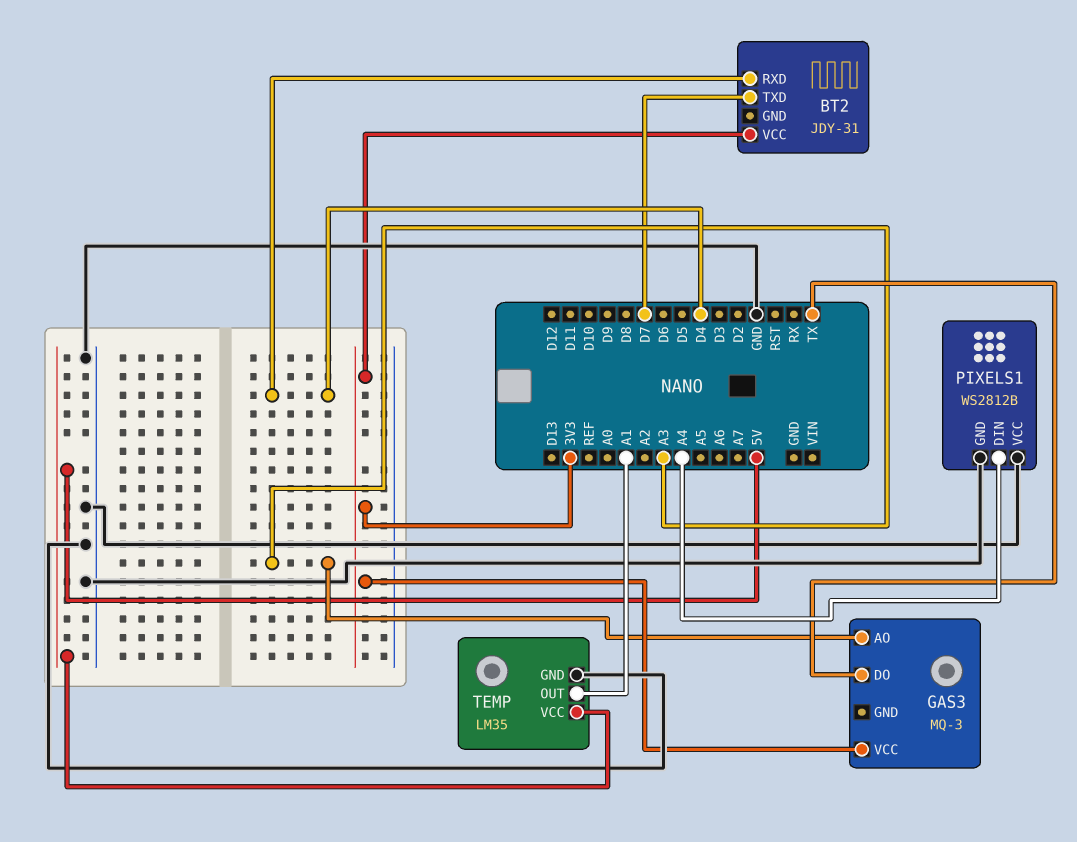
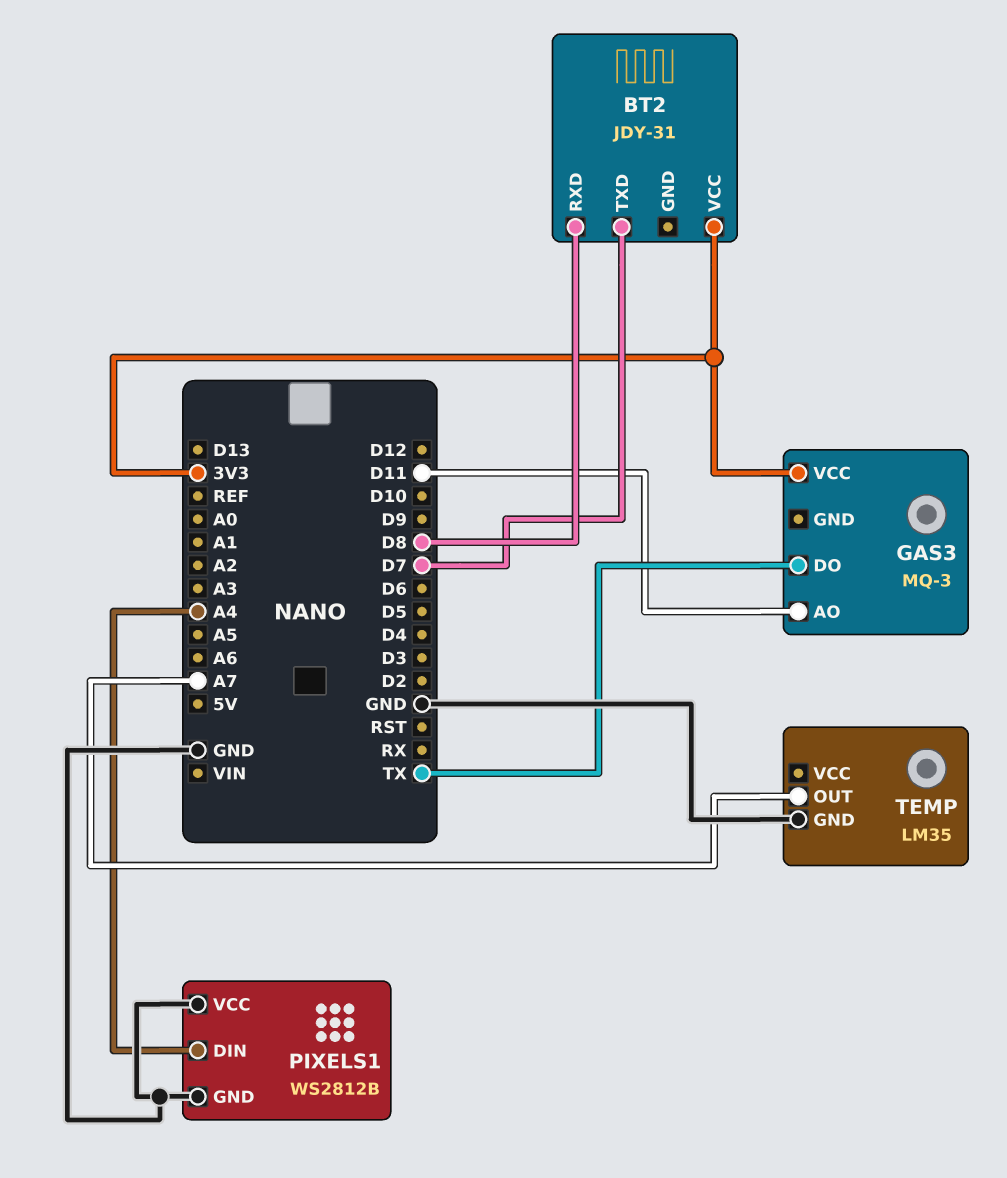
BT2 pin RXD: D4 -> D8
GAS3 pin AO: A3 -> D11
TEMP pin OUT: A1 -> A7
TEMP pin VCC: 5V -> none

